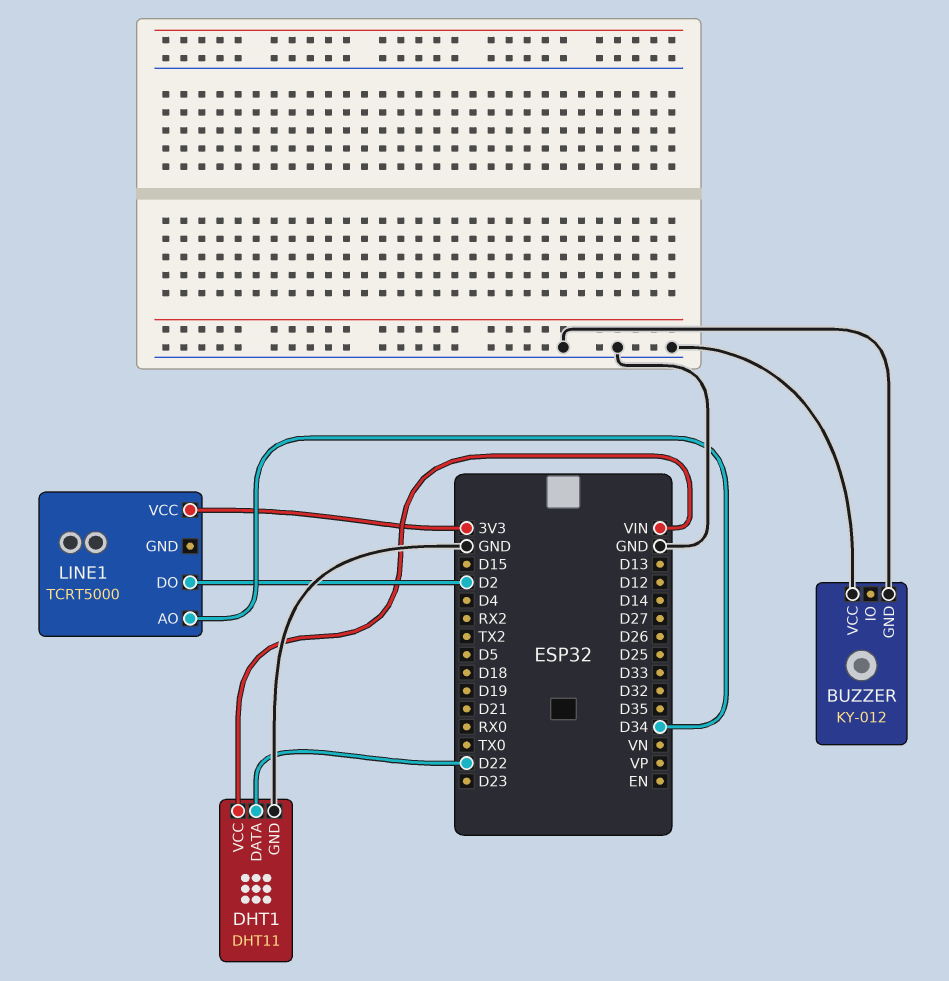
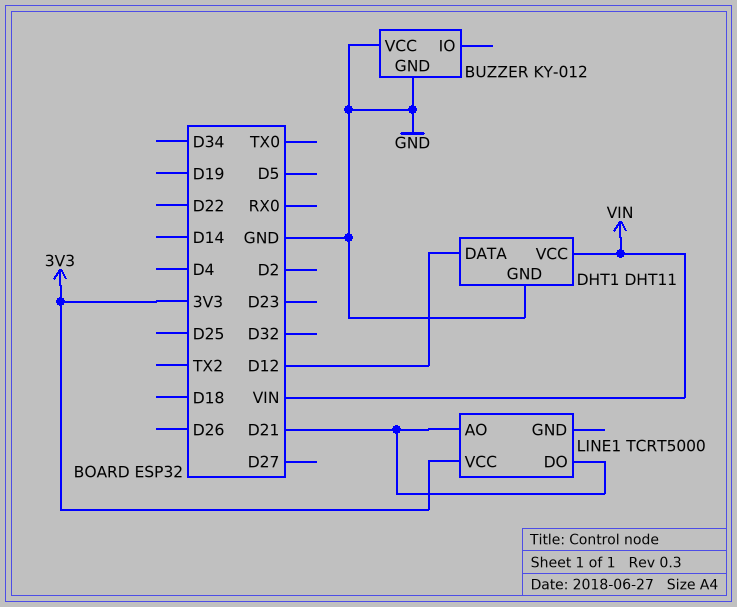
DHT1 pin DATA: D22 -> D12
LINE1 pin AO: D34 -> D21
LINE1 pin DO: D2 -> D21

